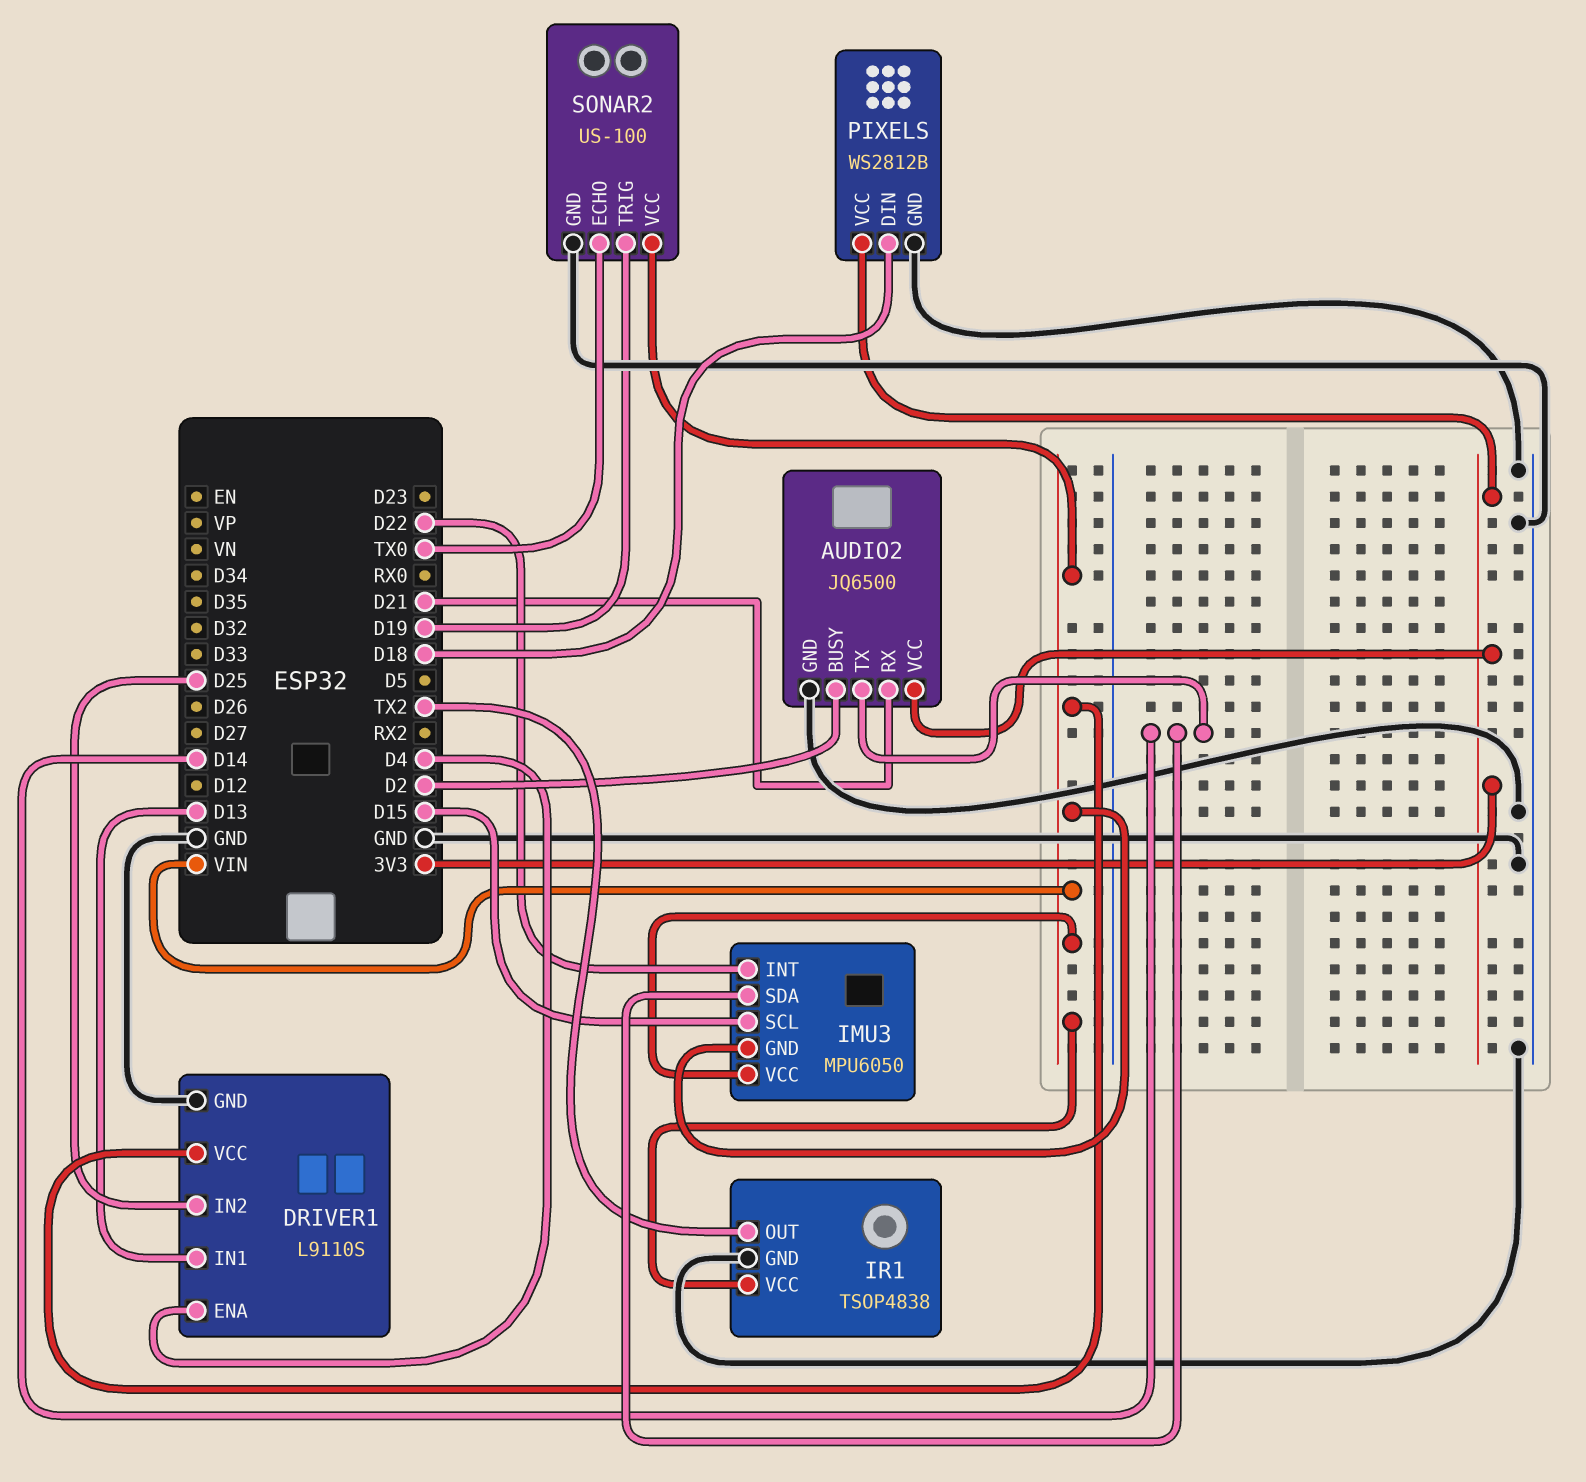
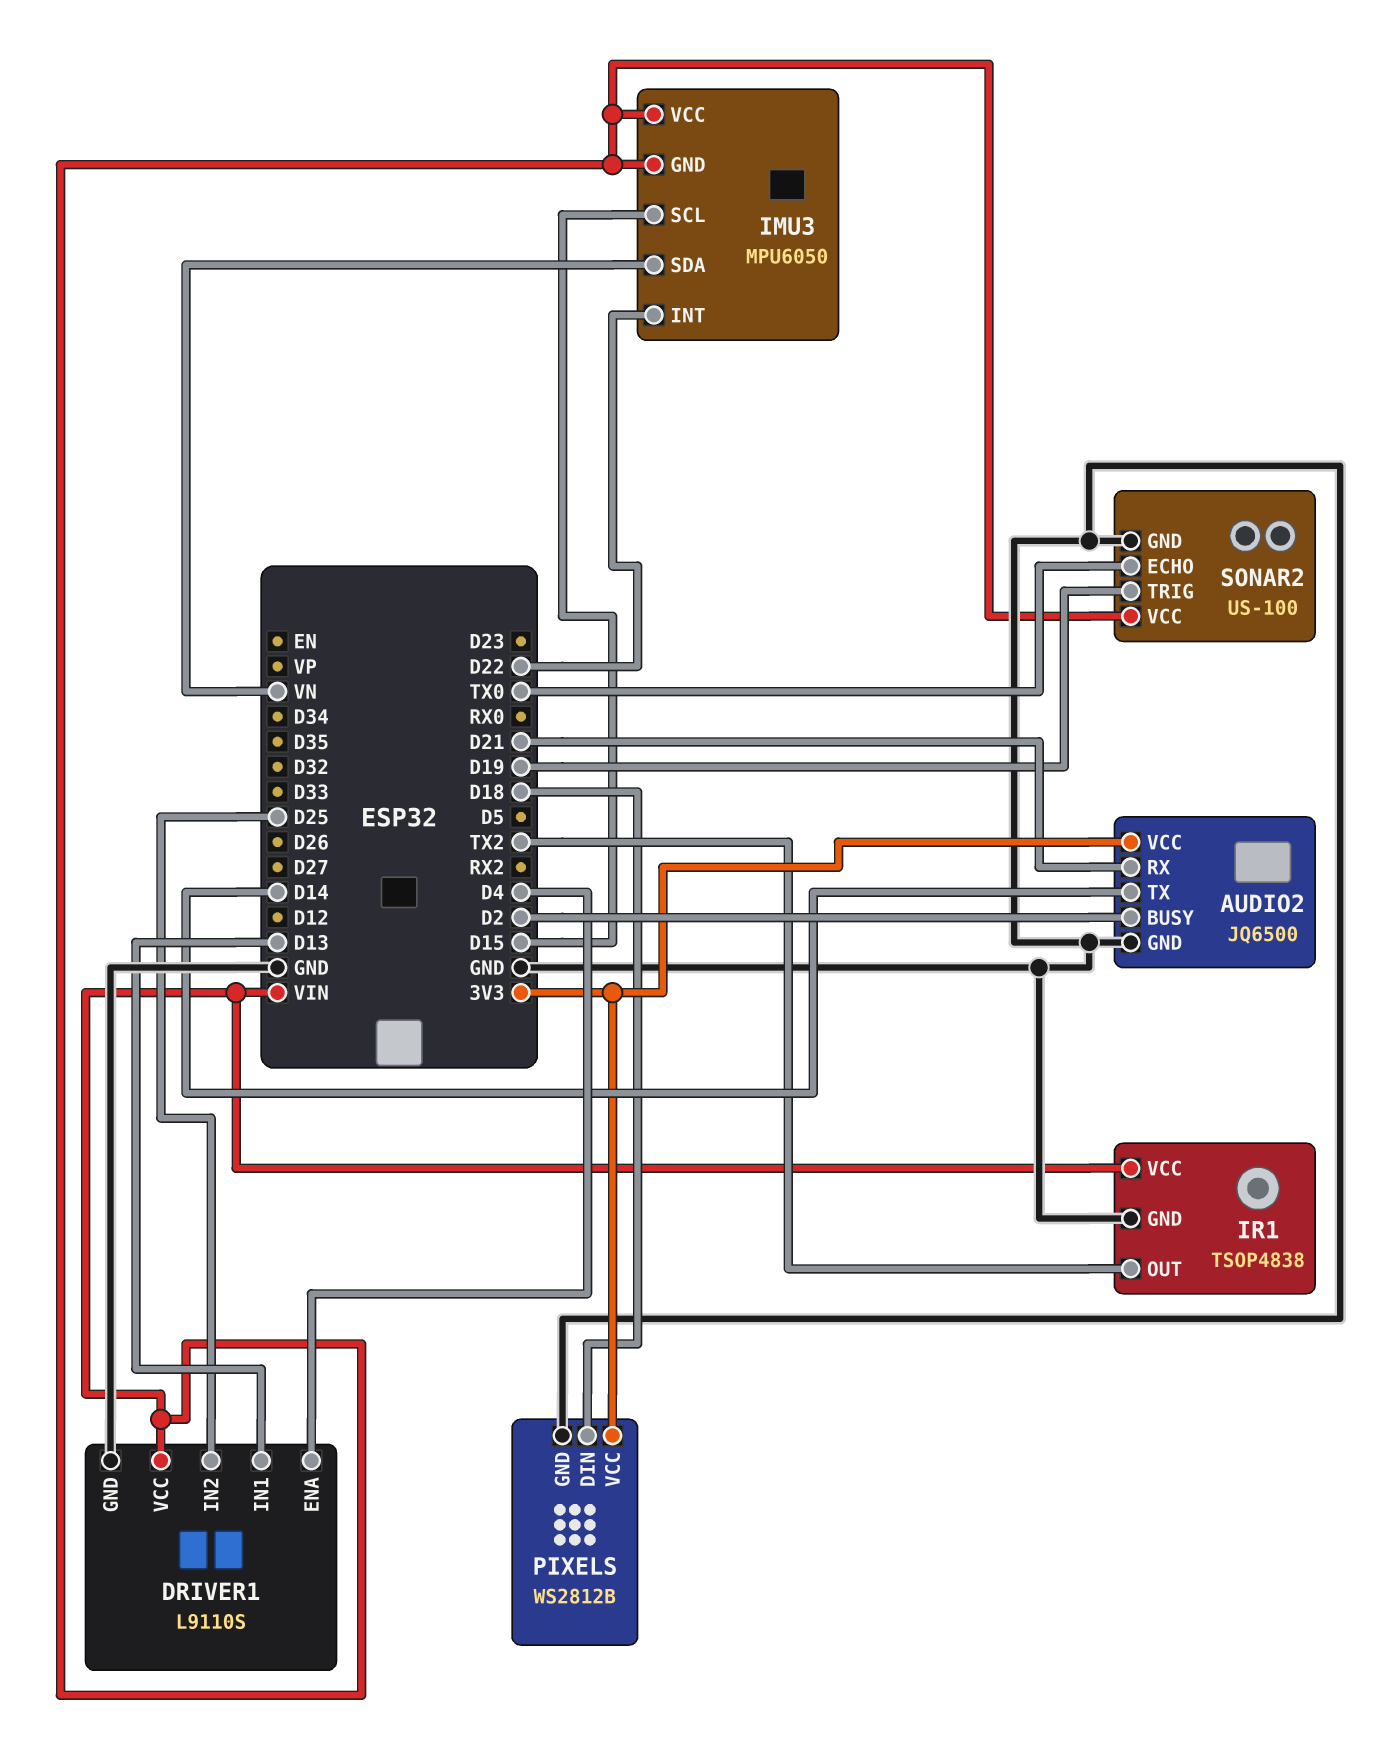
IMU3 pin SDA: D14 -> VN

